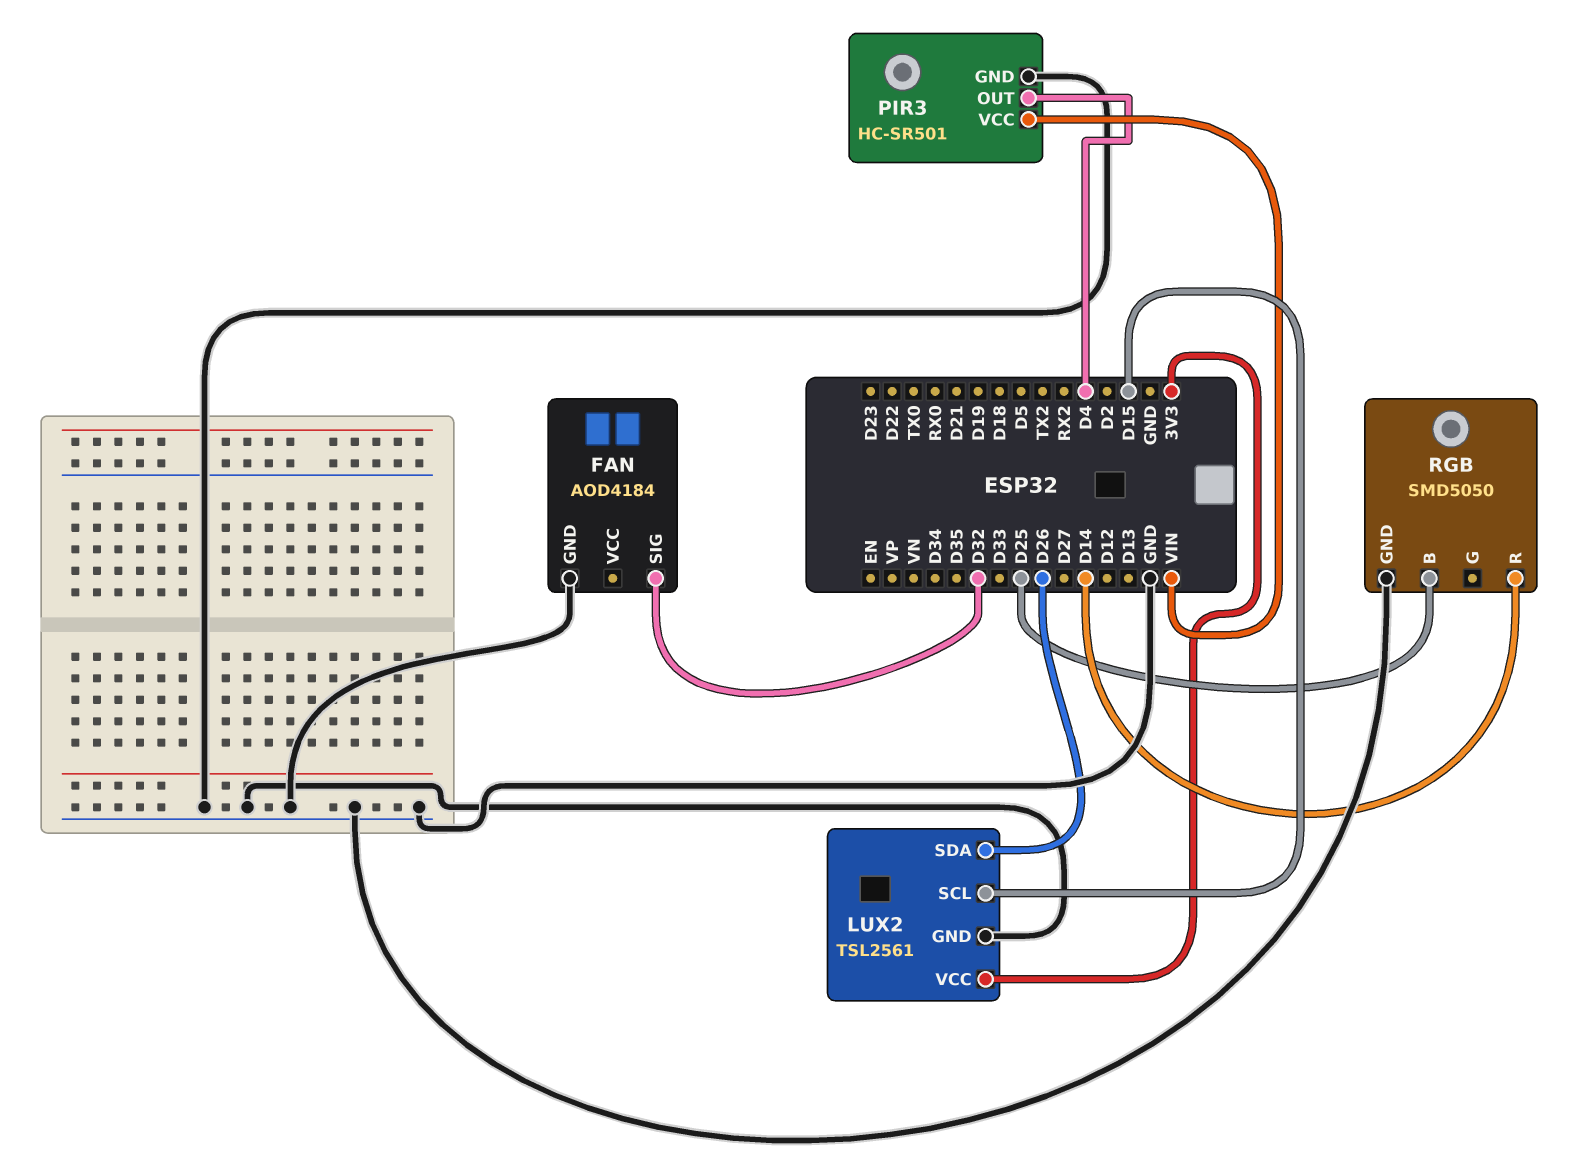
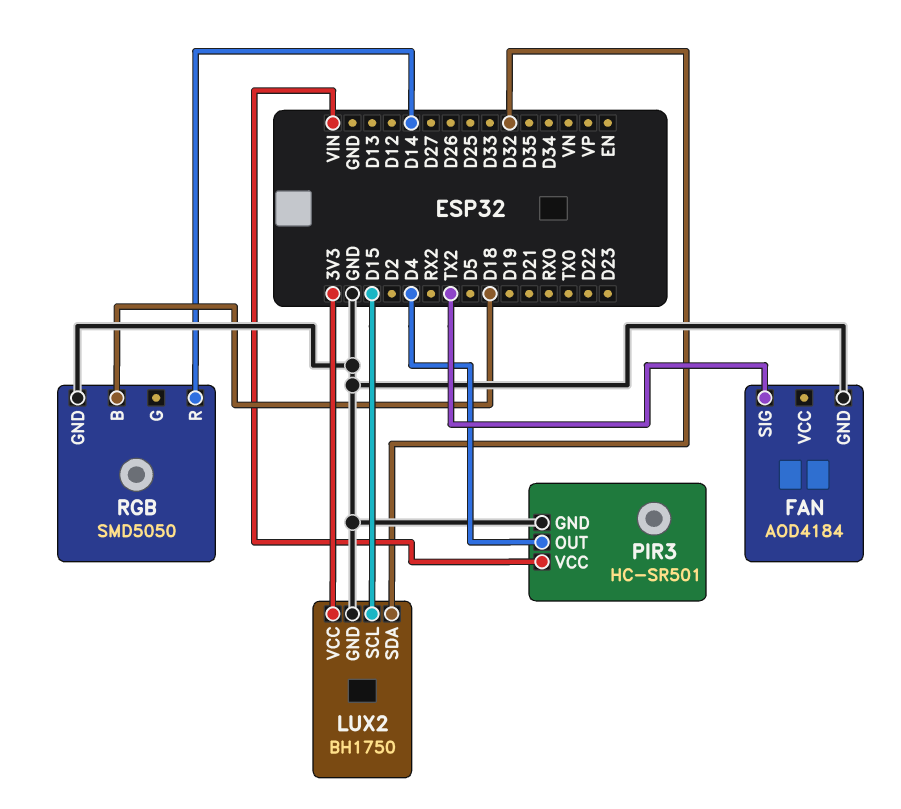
FAN pin SIG: D32 -> TX2
LUX2: TSL2561 -> BH1750
LUX2 pin SDA: D26 -> D32
RGB pin B: D25 -> D18

